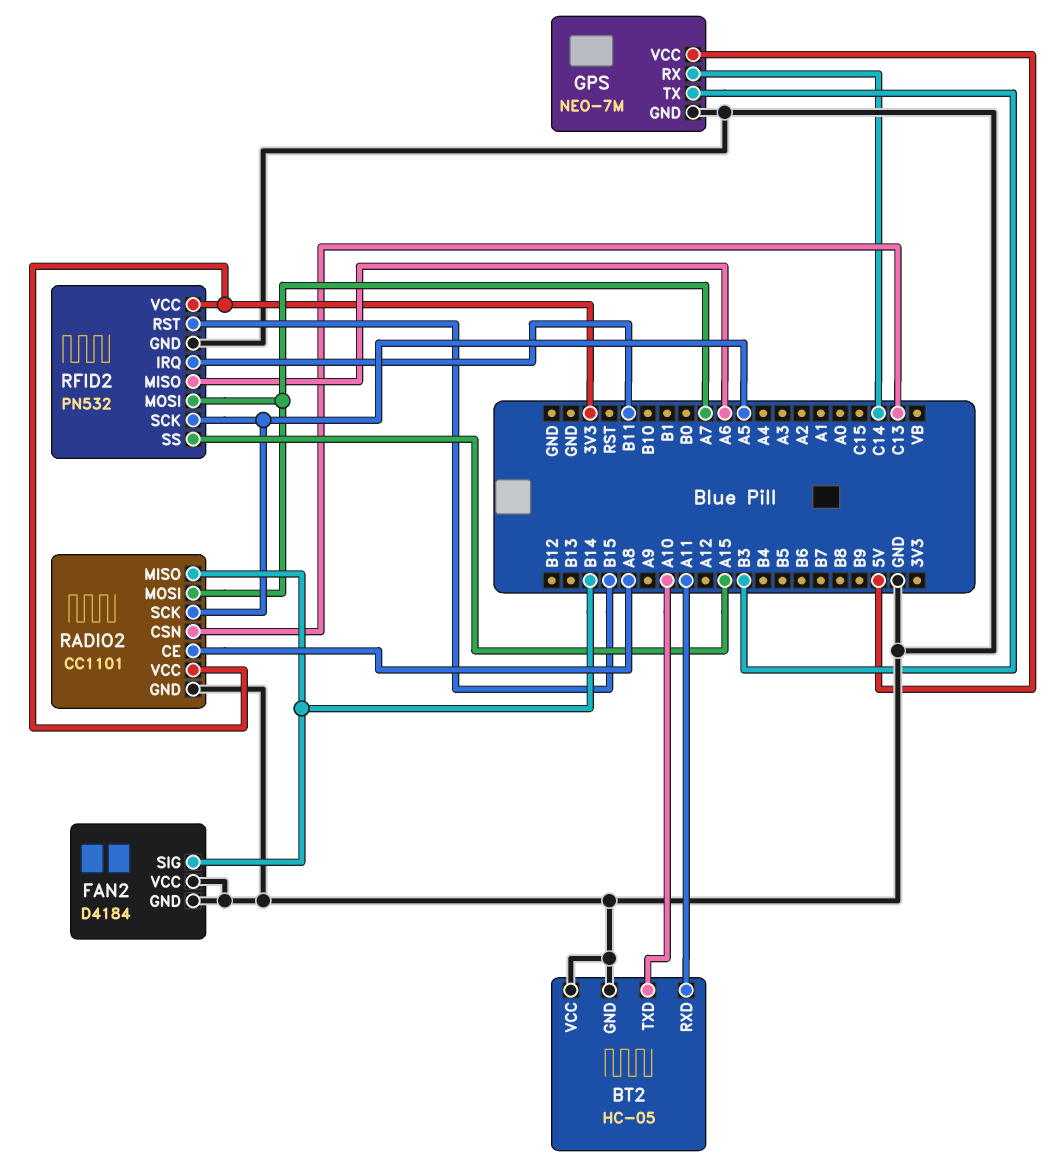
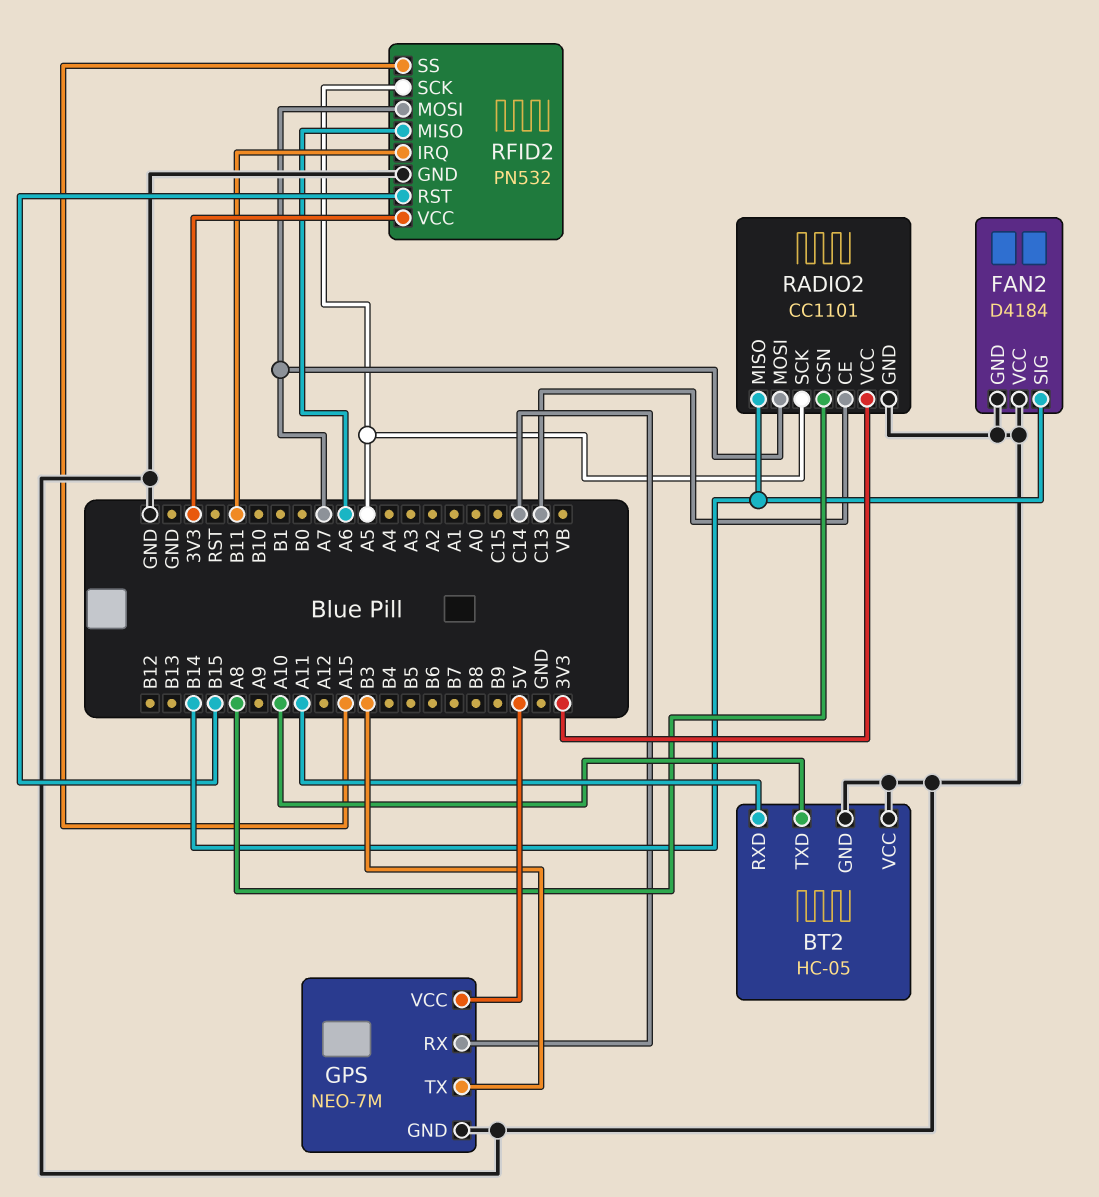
RADIO2 pin CE: A8 -> C13
RADIO2 pin CSN: C13 -> A8

